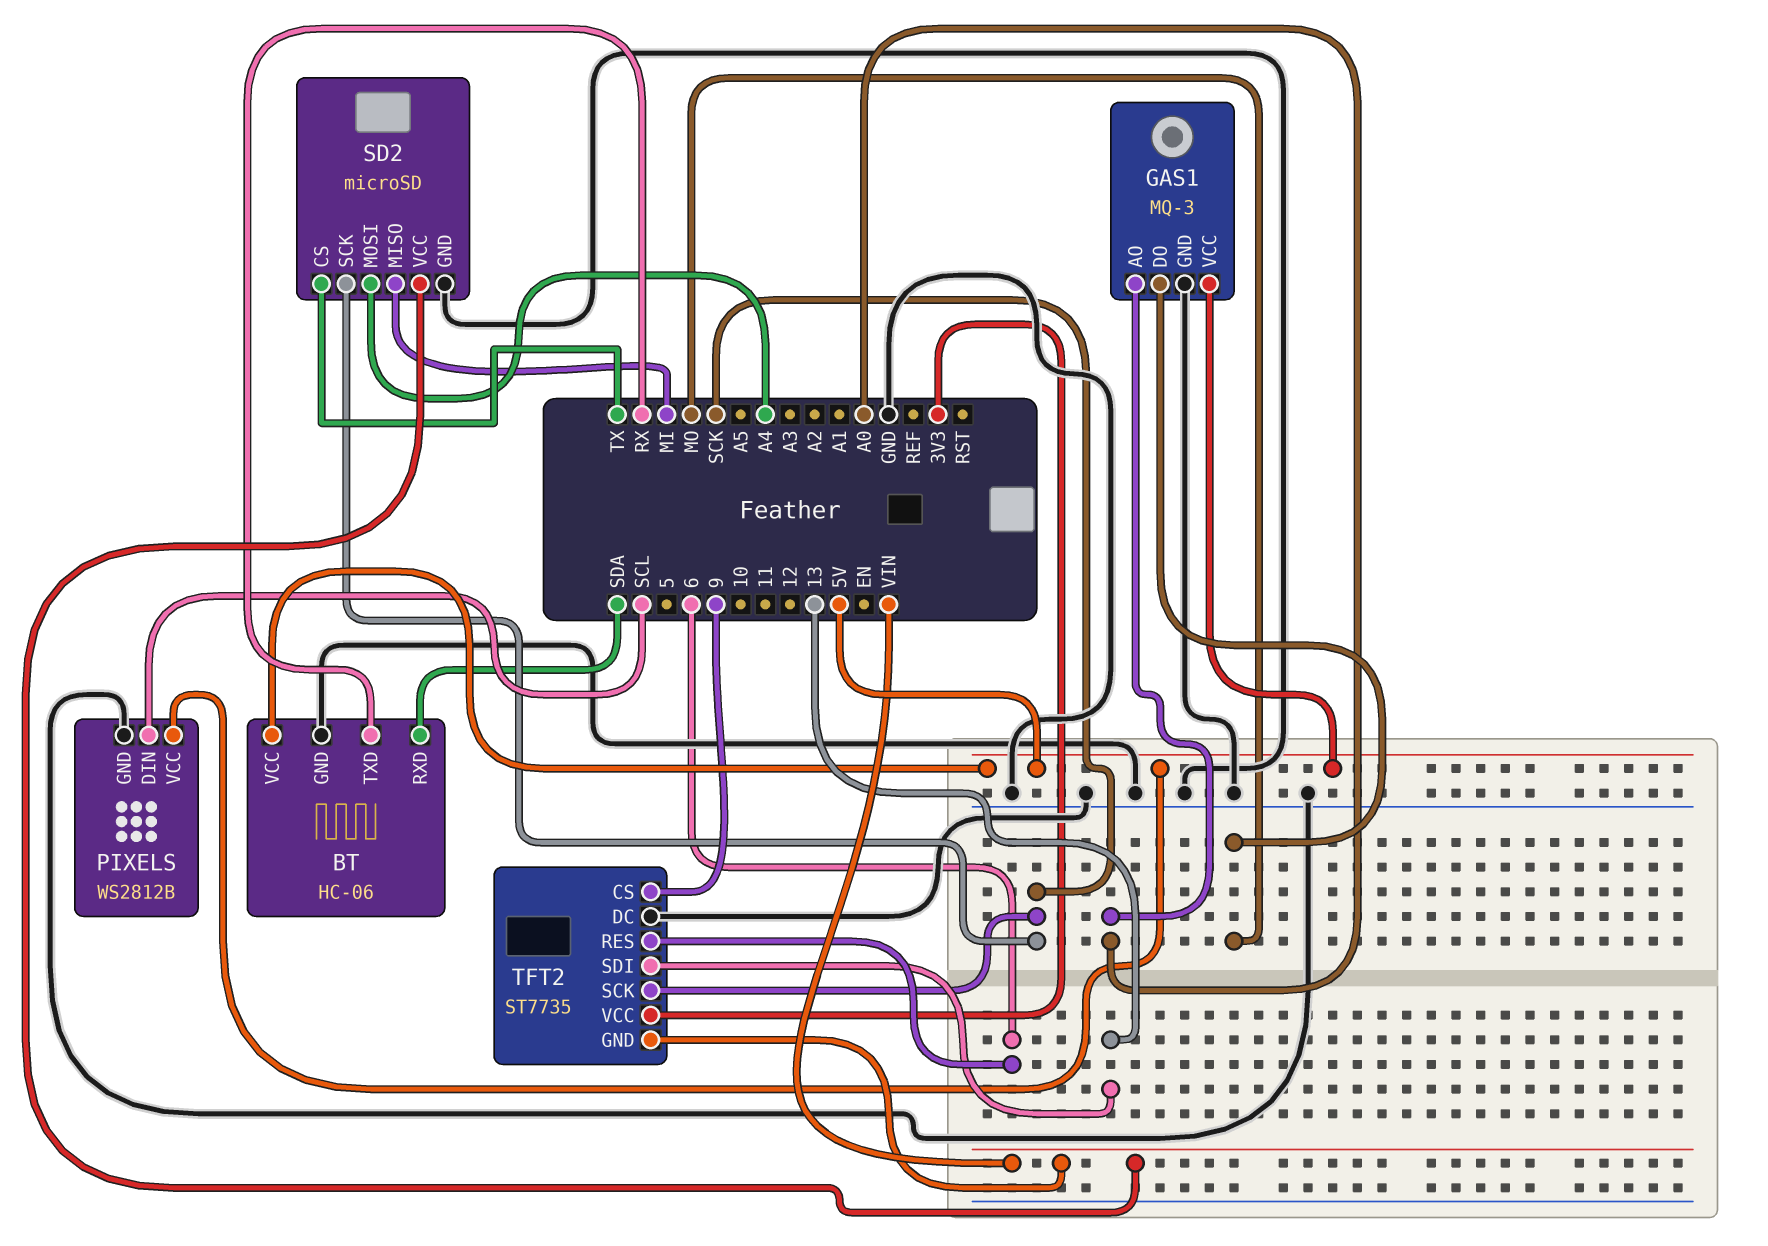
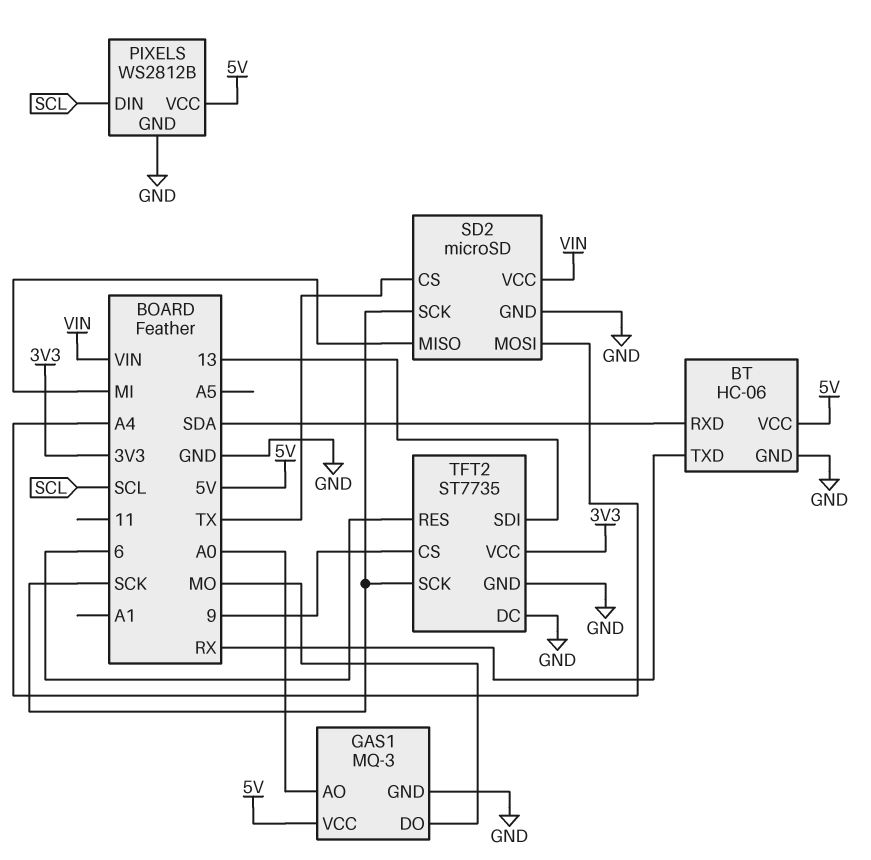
TFT2 pin GND: VIN -> GND

